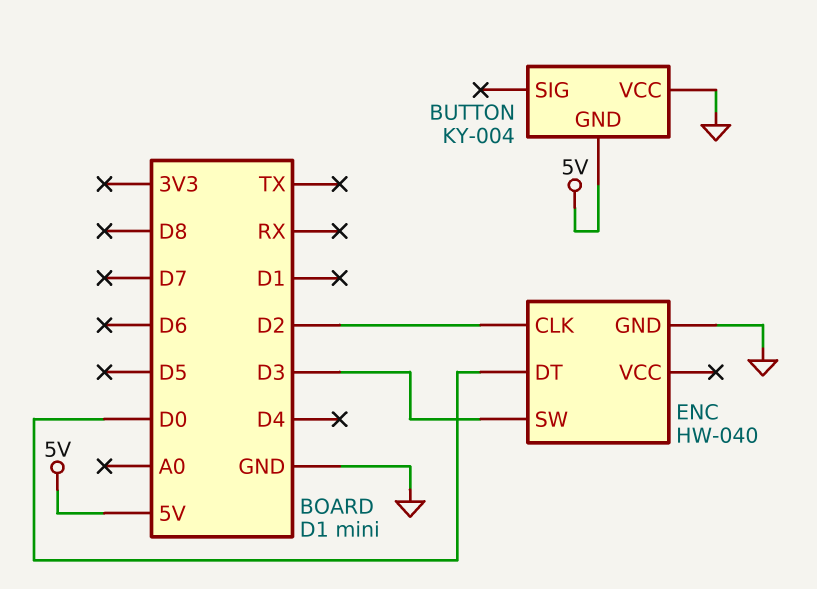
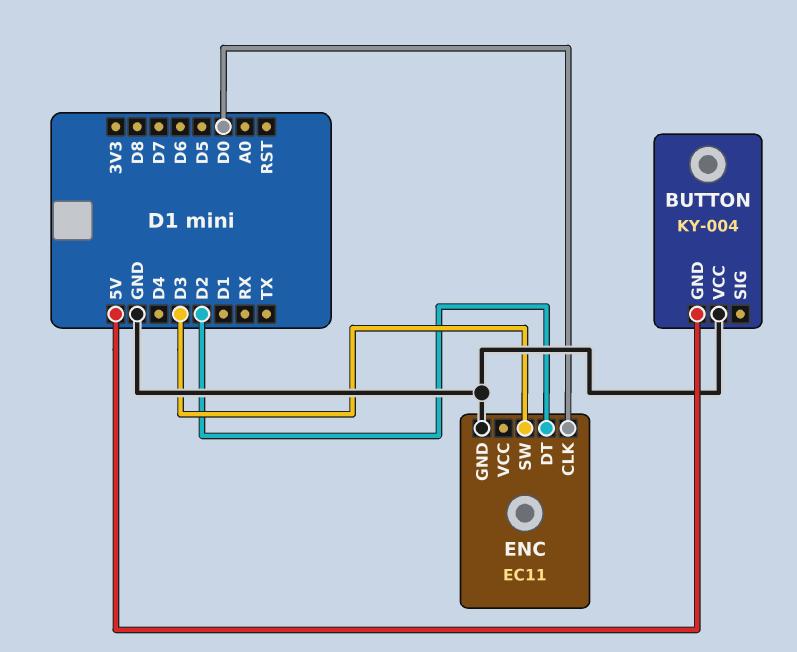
ENC: HW-040 -> EC11
ENC pin CLK: D2 -> D0
ENC pin DT: D0 -> D2

